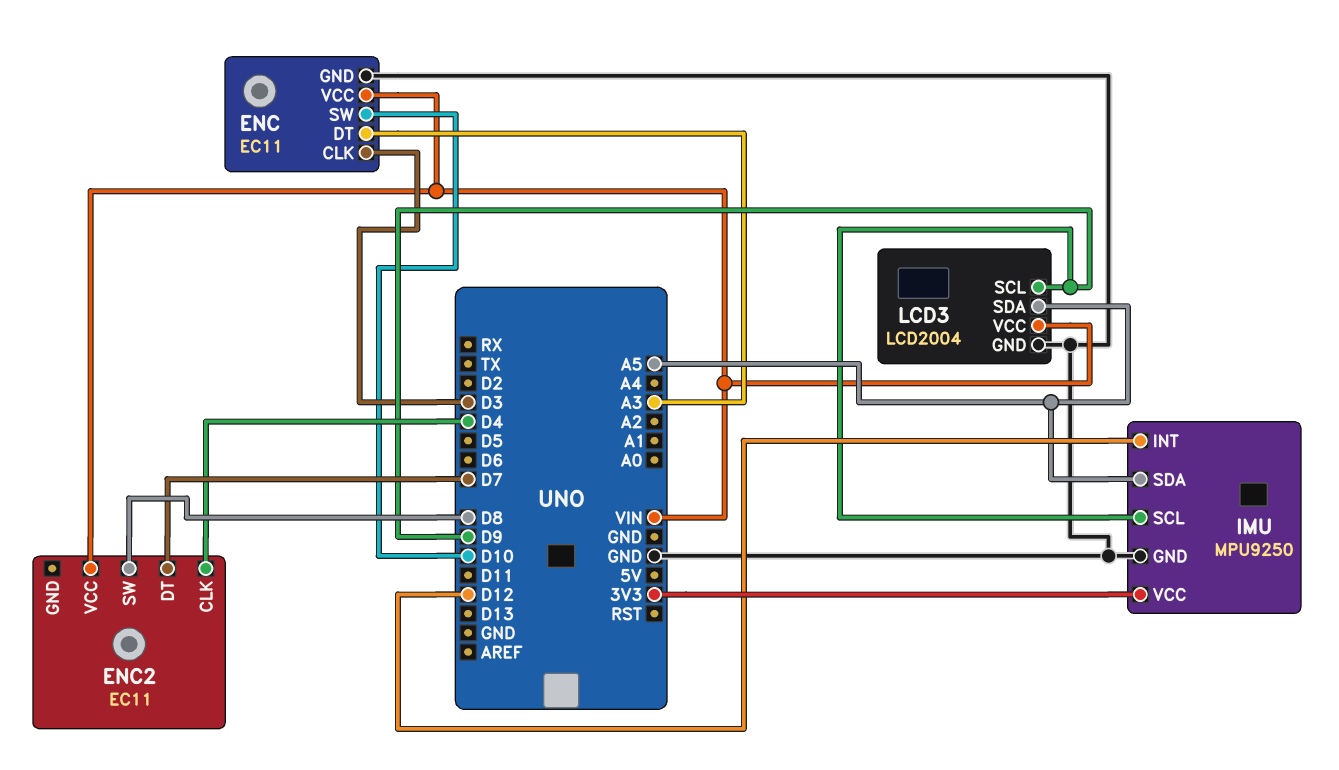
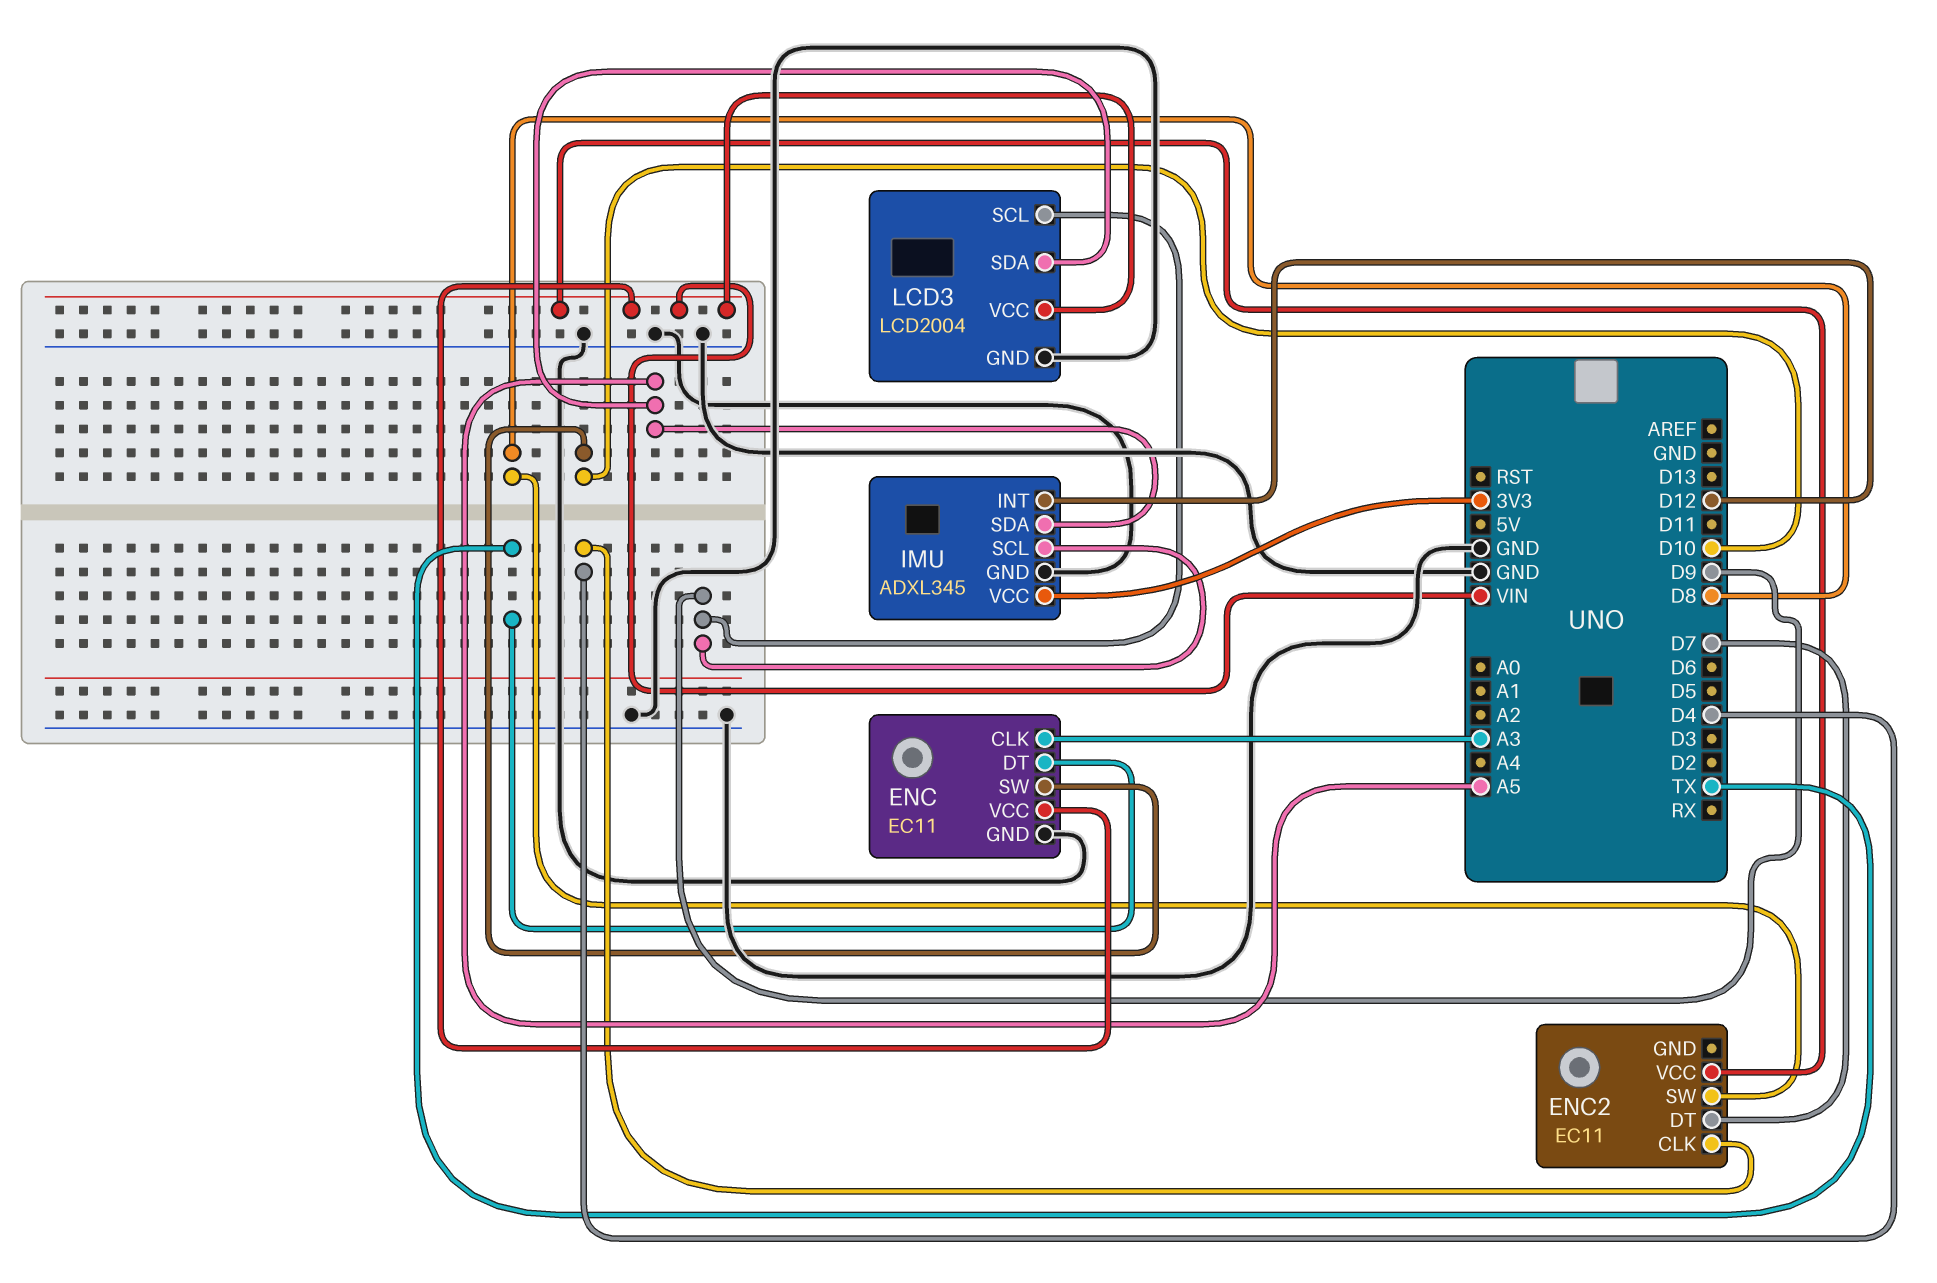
ENC pin CLK: D3 -> A3
ENC pin DT: A3 -> TX
IMU: MPU9250 -> ADXL345

